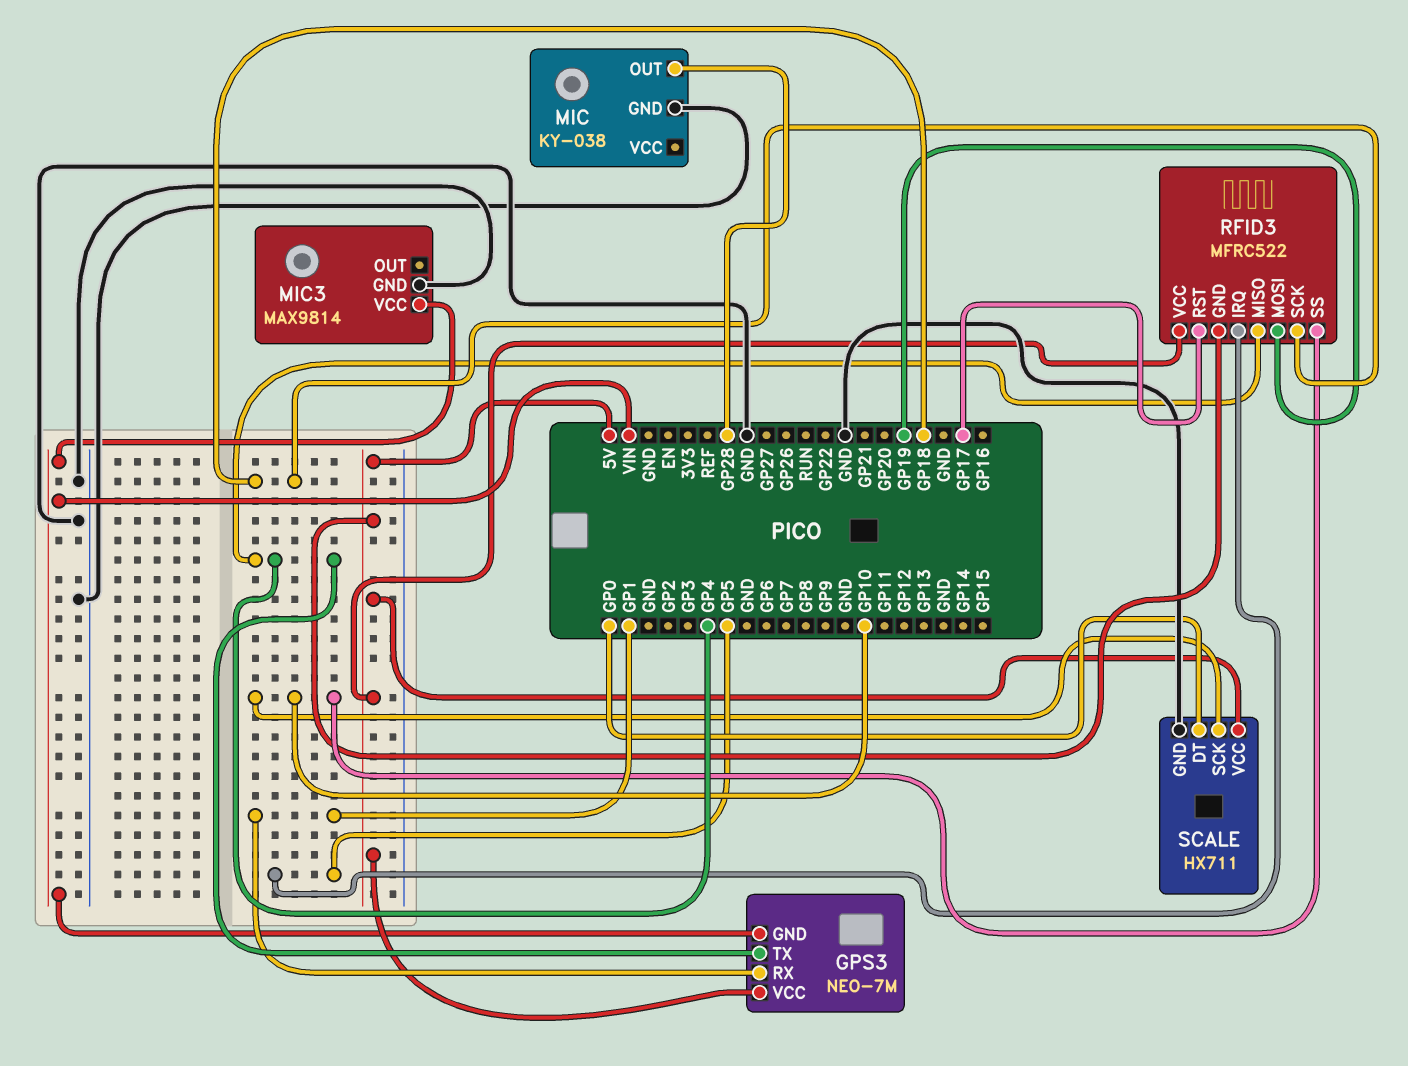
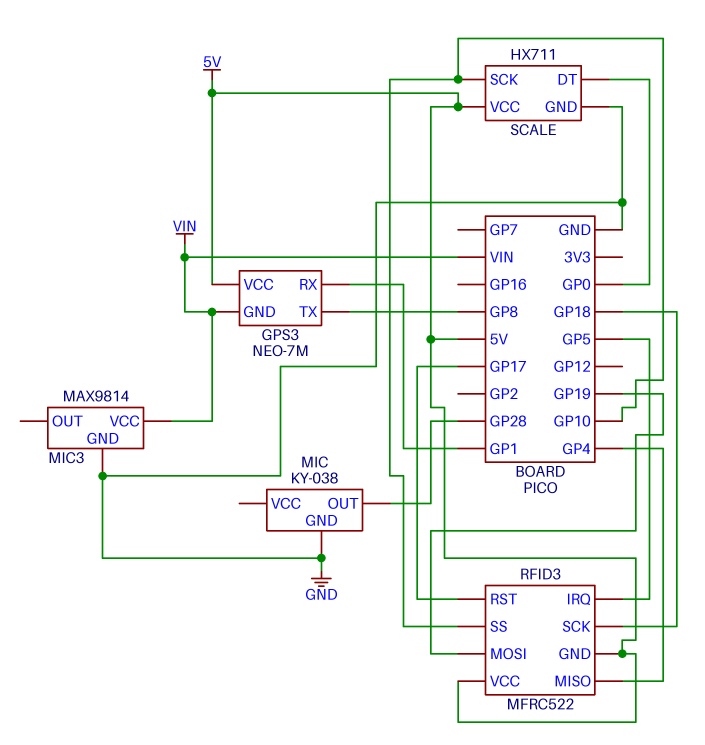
GPS3 pin TX: GP4 -> GP8

